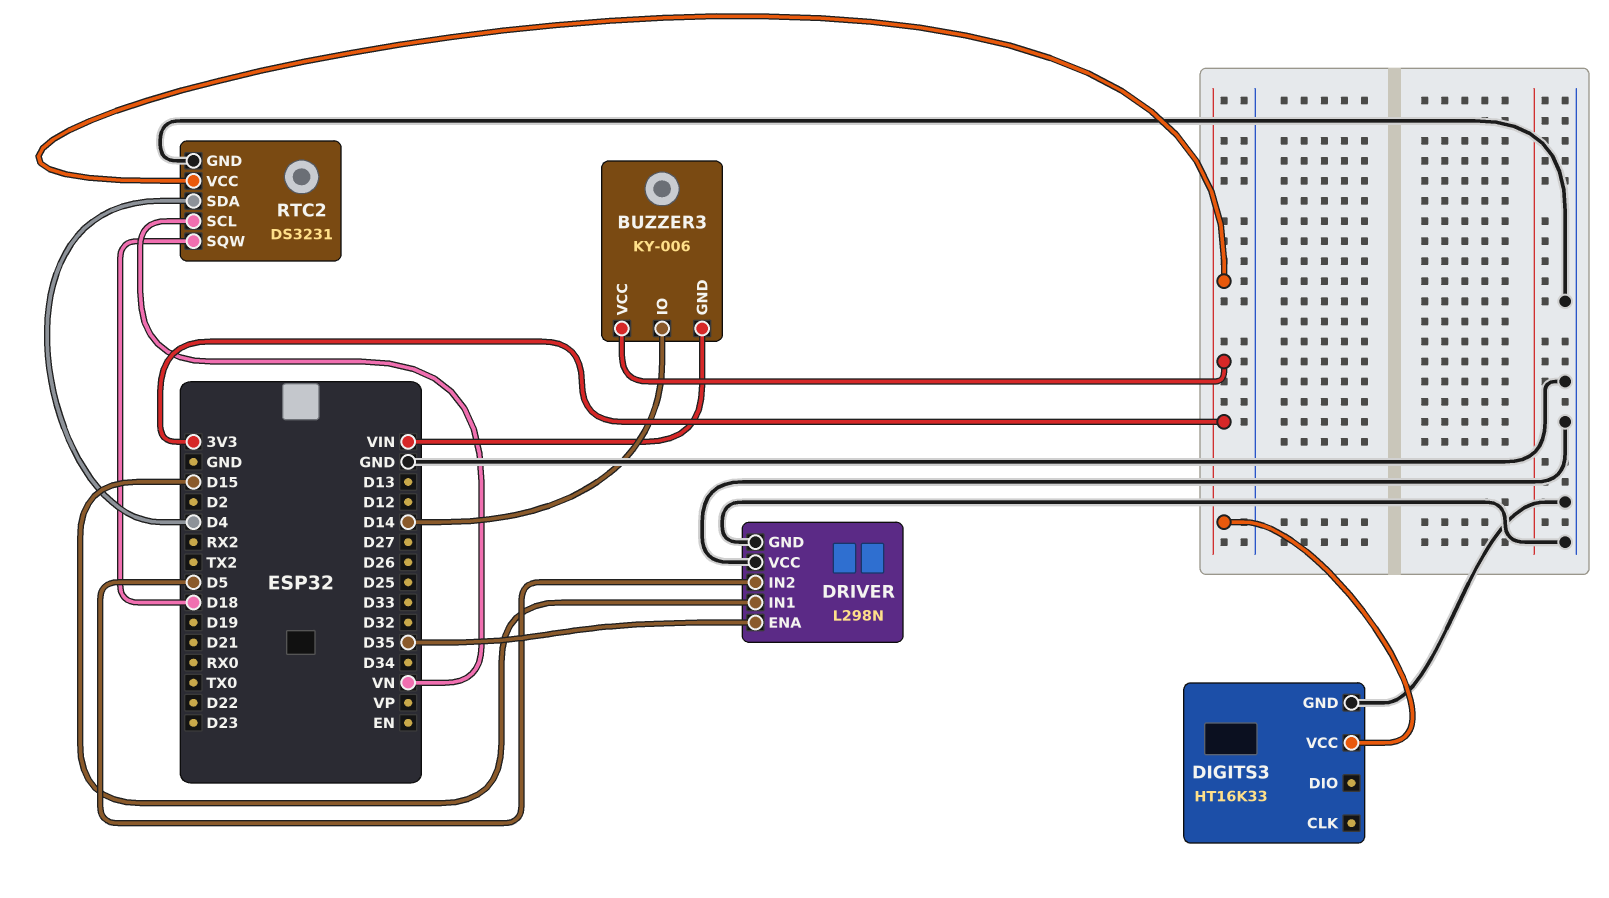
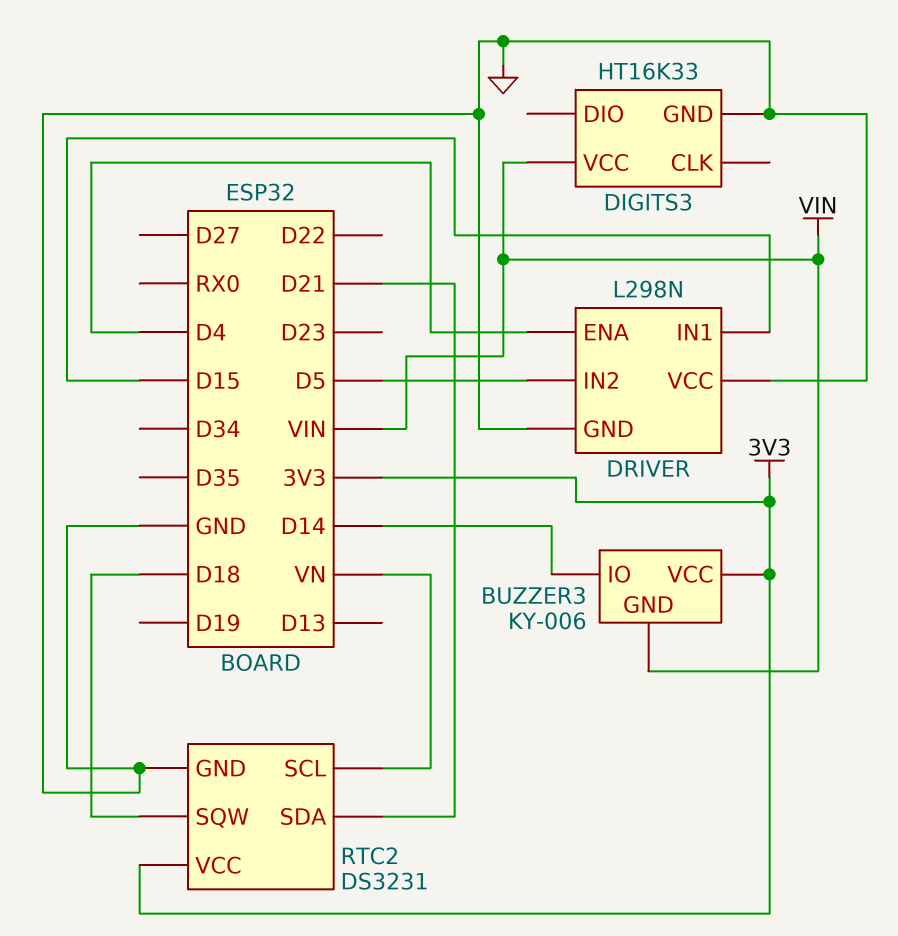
DIGITS3 pin VCC: 3V3 -> VIN
DRIVER pin ENA: D35 -> D4
RTC2 pin SDA: D4 -> D21

